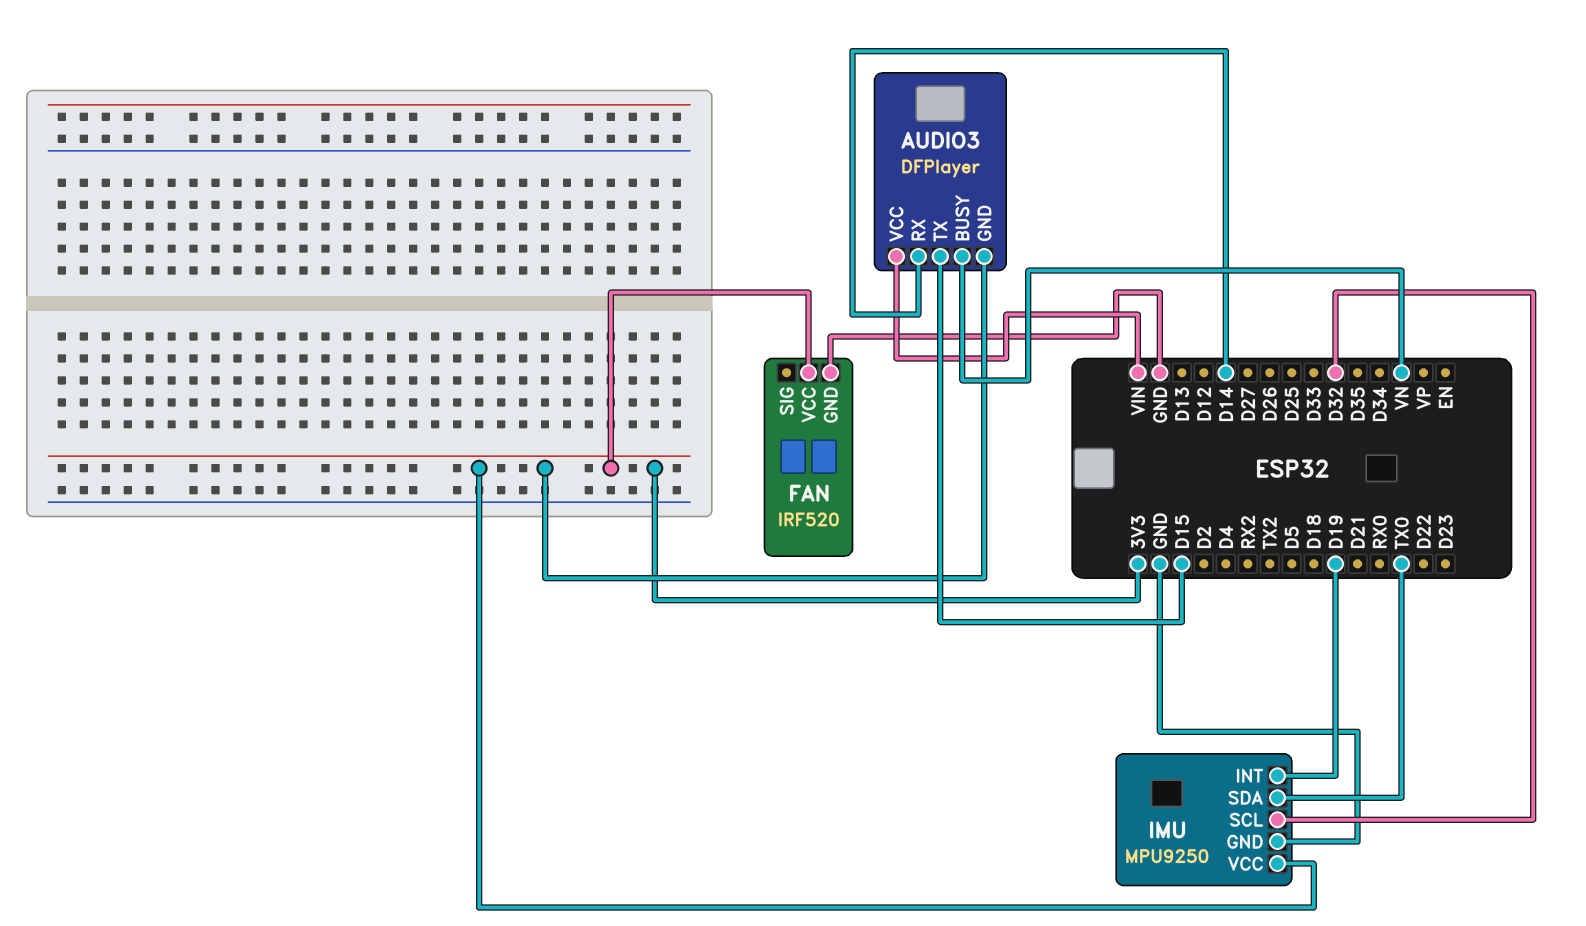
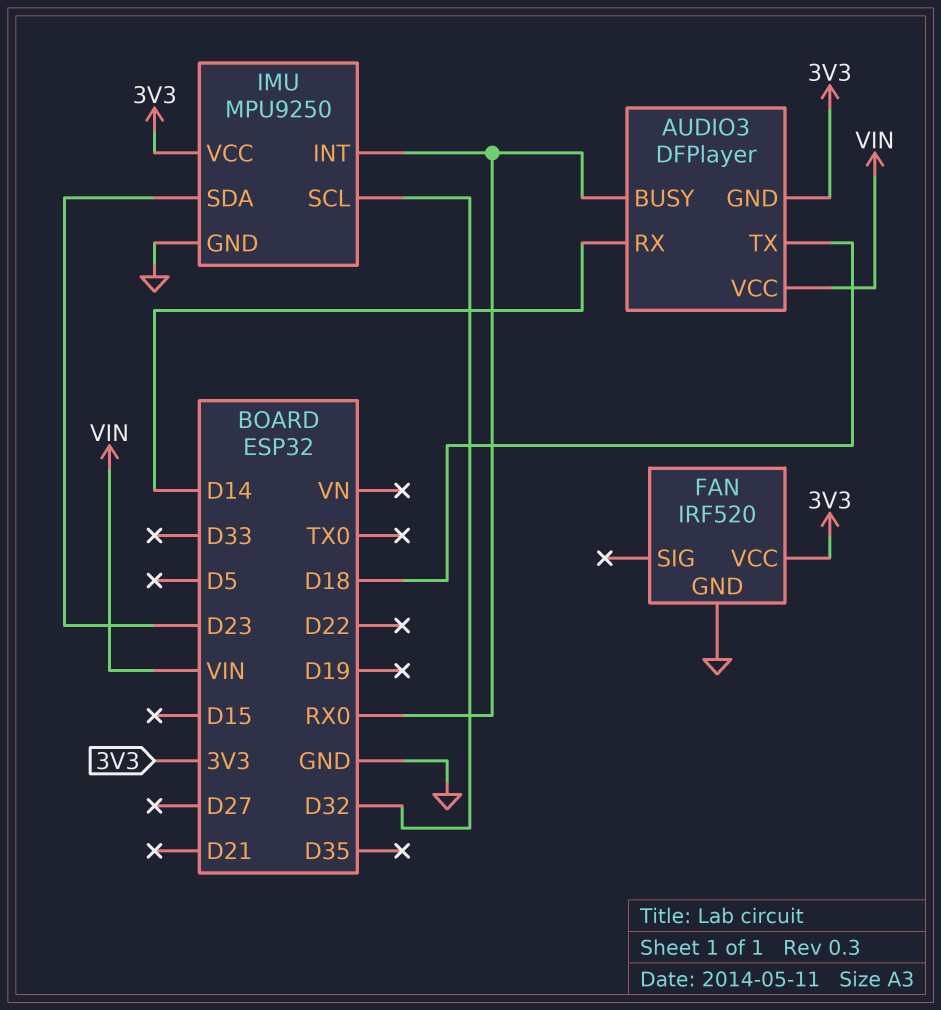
AUDIO3 pin BUSY: VN -> RX0
AUDIO3 pin TX: D15 -> D18
IMU pin INT: D19 -> RX0
IMU pin SDA: TX0 -> D23

